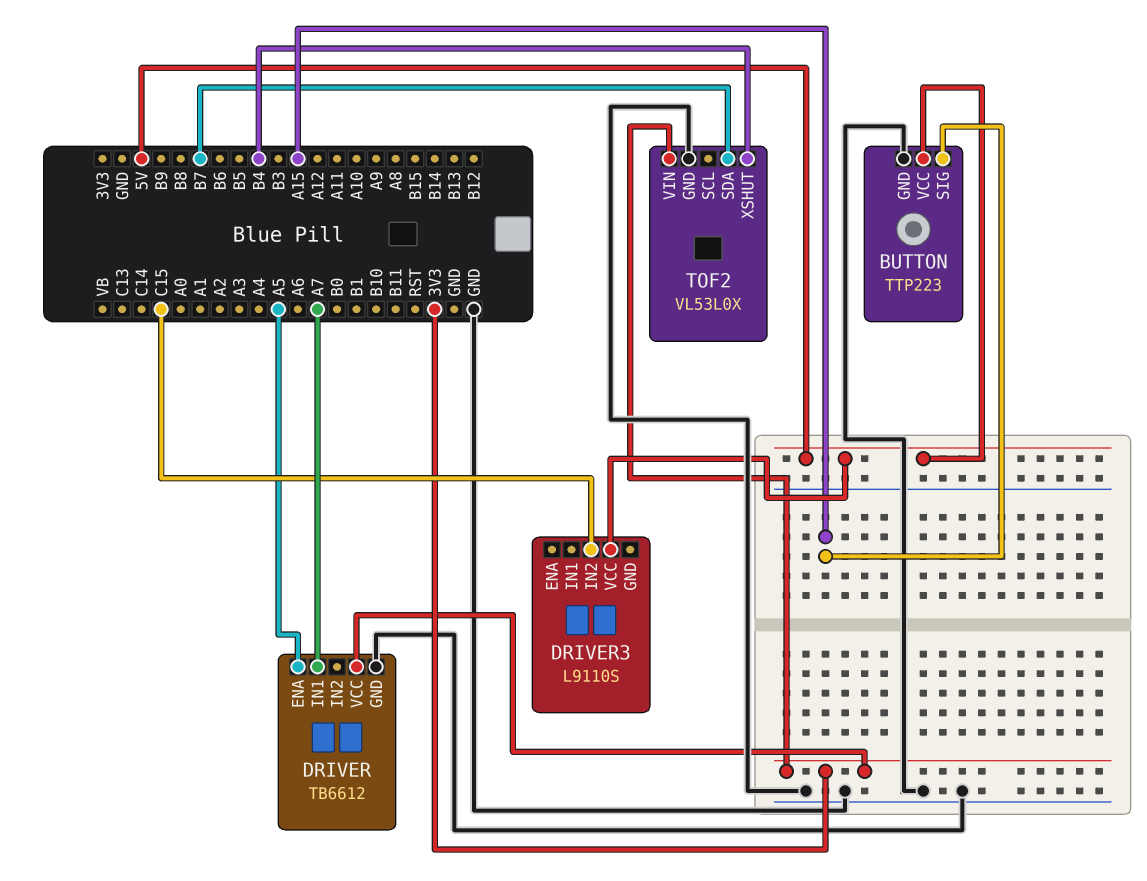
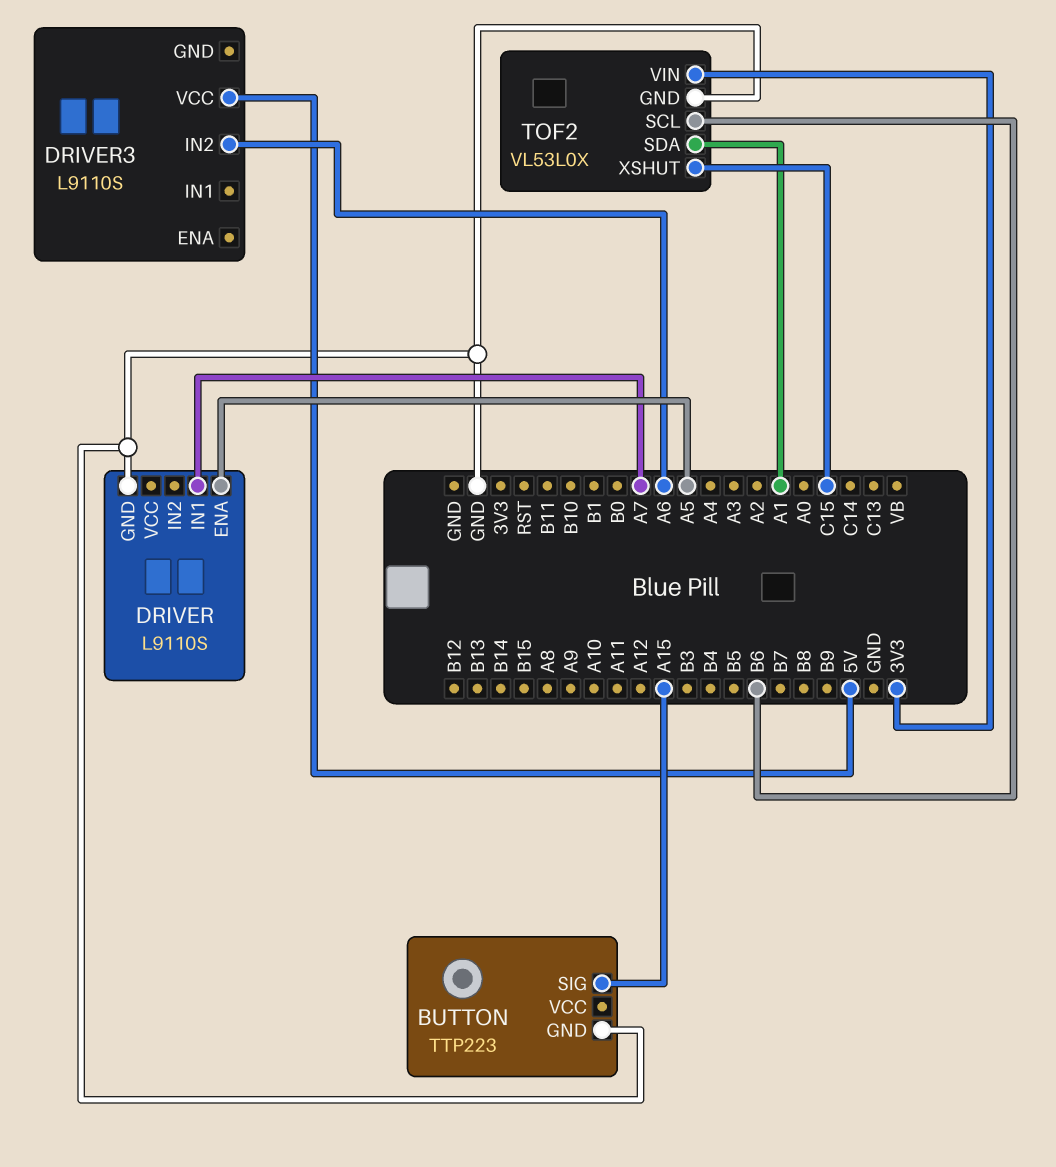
BUTTON pin VCC: 5V -> none
DRIVER: TB6612 -> L9110S
DRIVER pin VCC: 3V3 -> none
DRIVER3 pin IN2: C15 -> A6
TOF2 pin SCL: none -> B6
TOF2 pin SDA: B7 -> A1
TOF2 pin XSHUT: B4 -> C15

